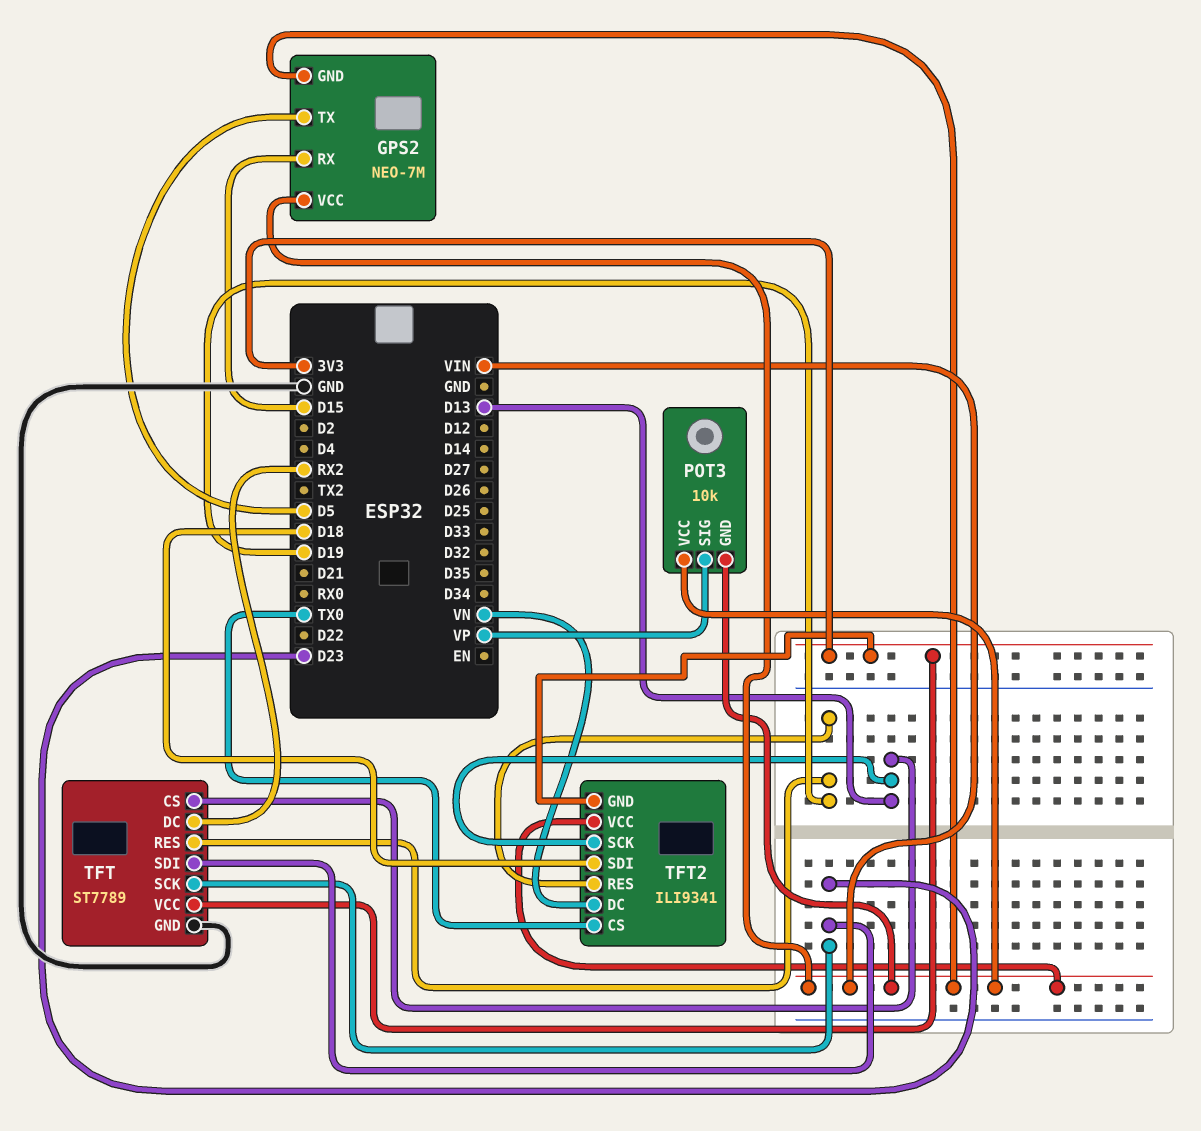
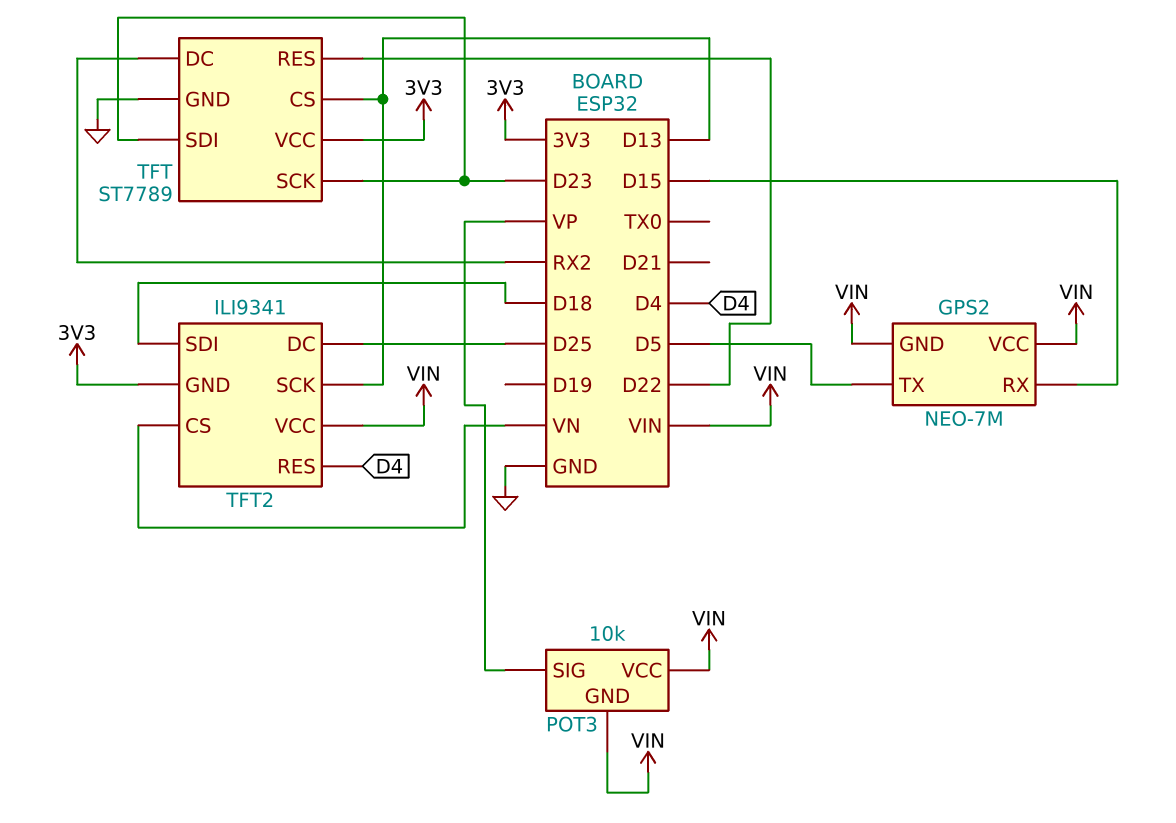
TFT pin RES: D19 -> D22
TFT2 pin CS: TX0 -> VN
TFT2 pin DC: VN -> D25
TFT2 pin RES: D19 -> D4

